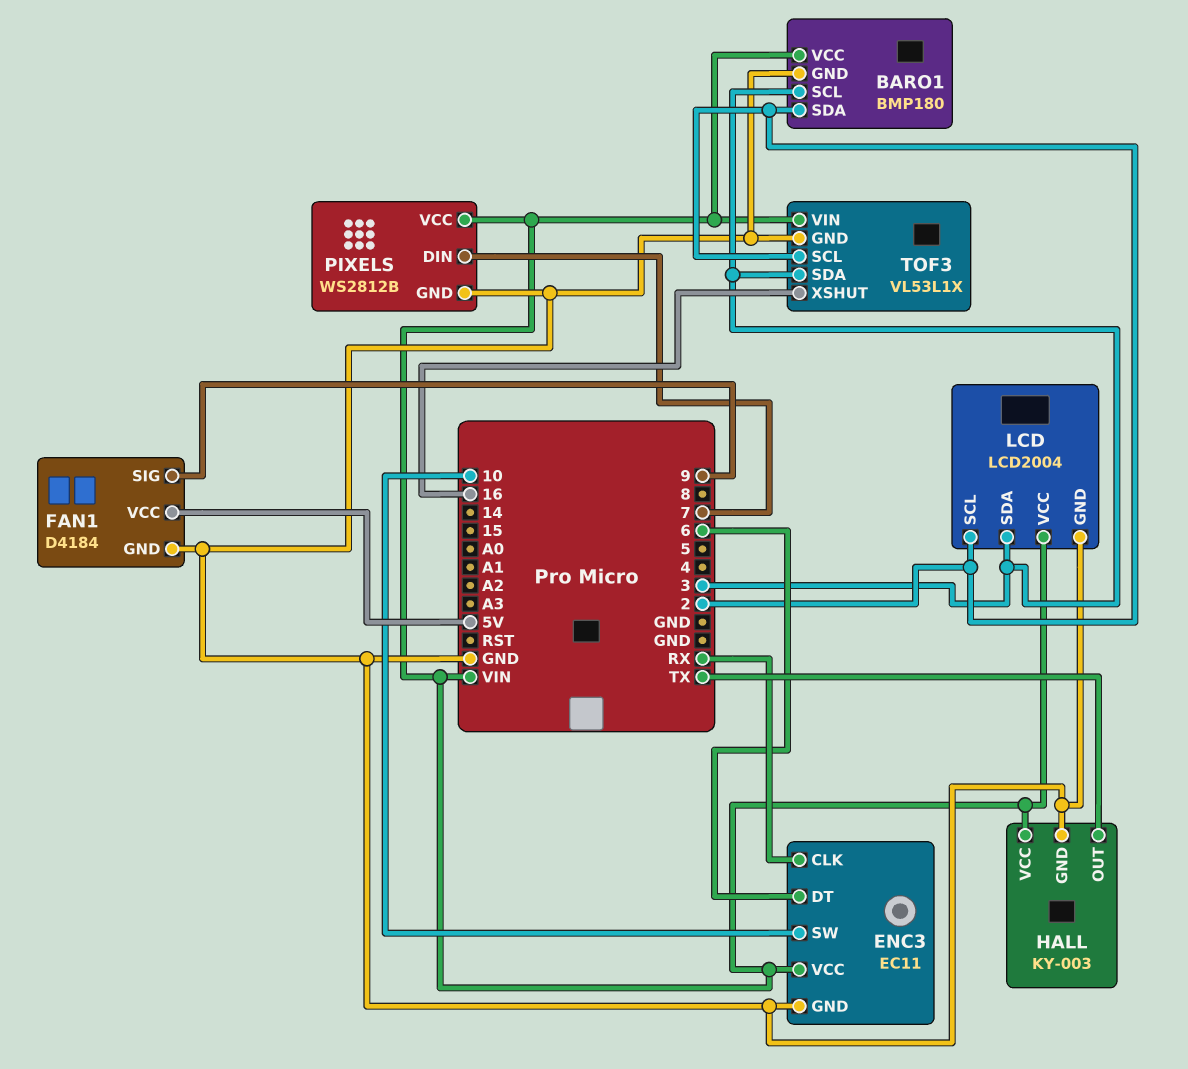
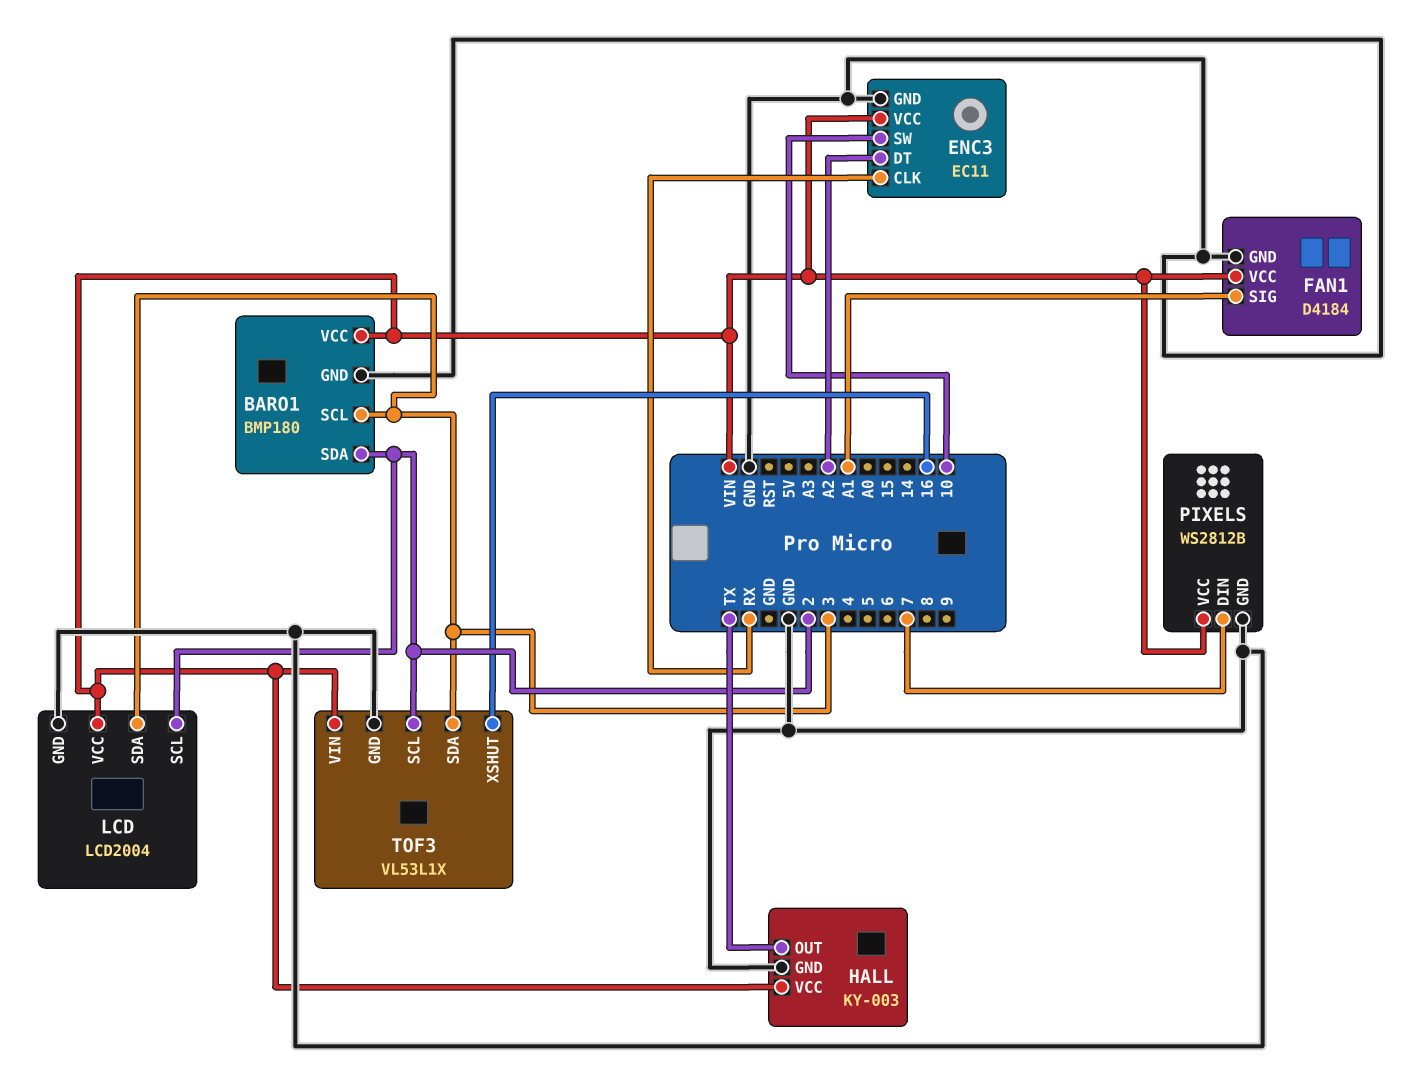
ENC3 pin DT: 6 -> A2
FAN1 pin SIG: 9 -> A1
FAN1 pin VCC: 5V -> VIN

